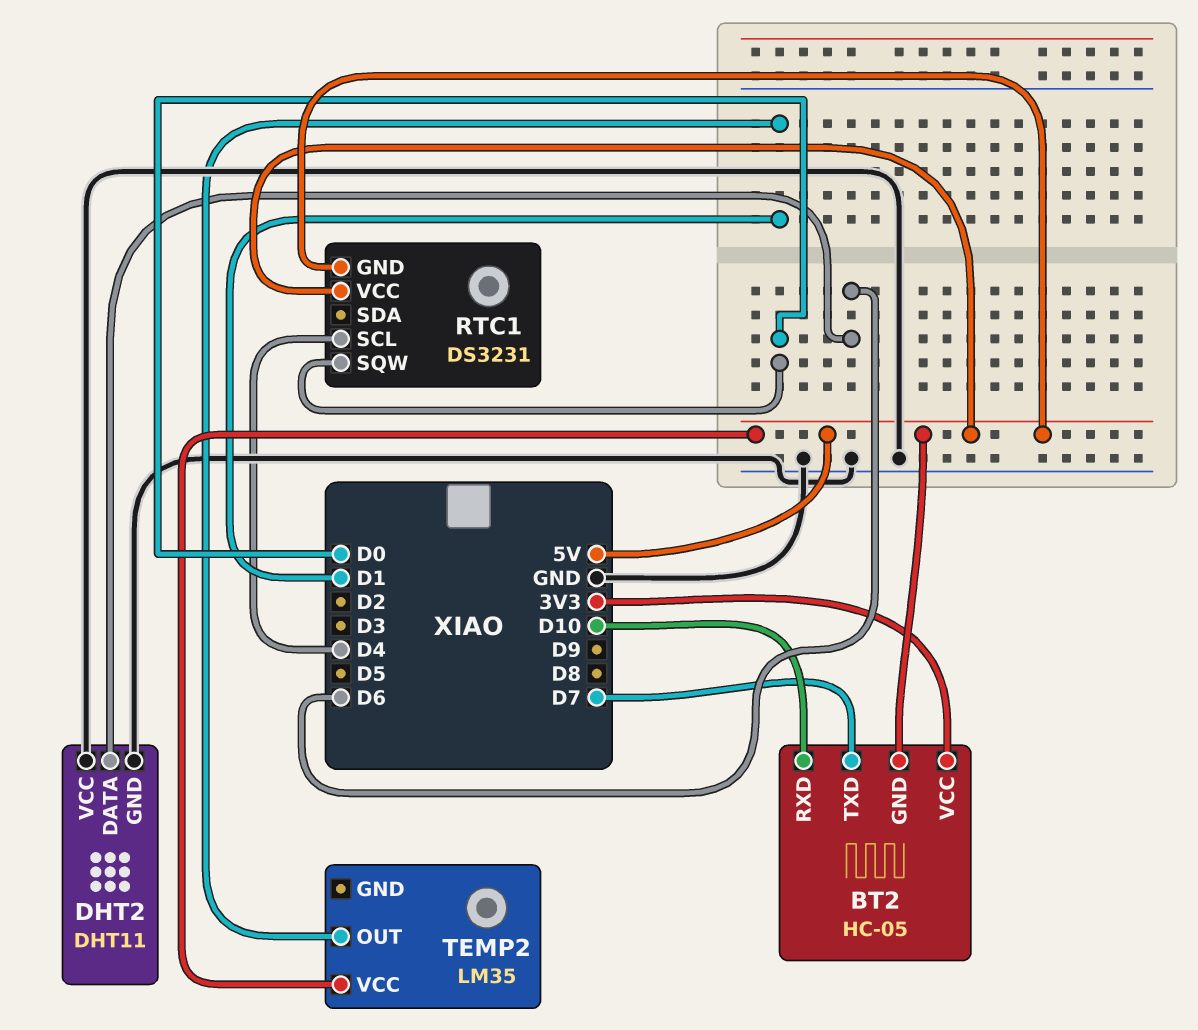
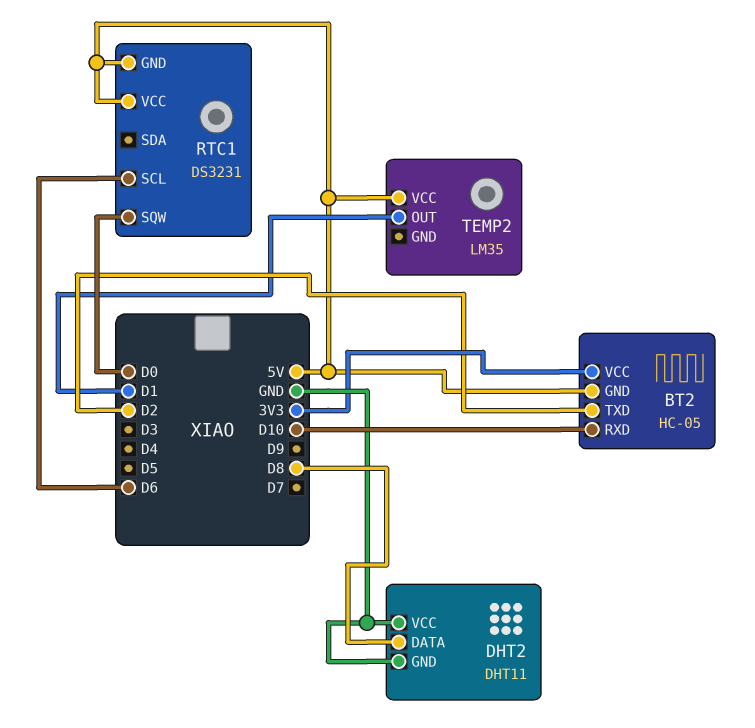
BT2 pin TXD: D7 -> D2
DHT2 pin DATA: D6 -> D8
RTC1 pin SCL: D4 -> D6

